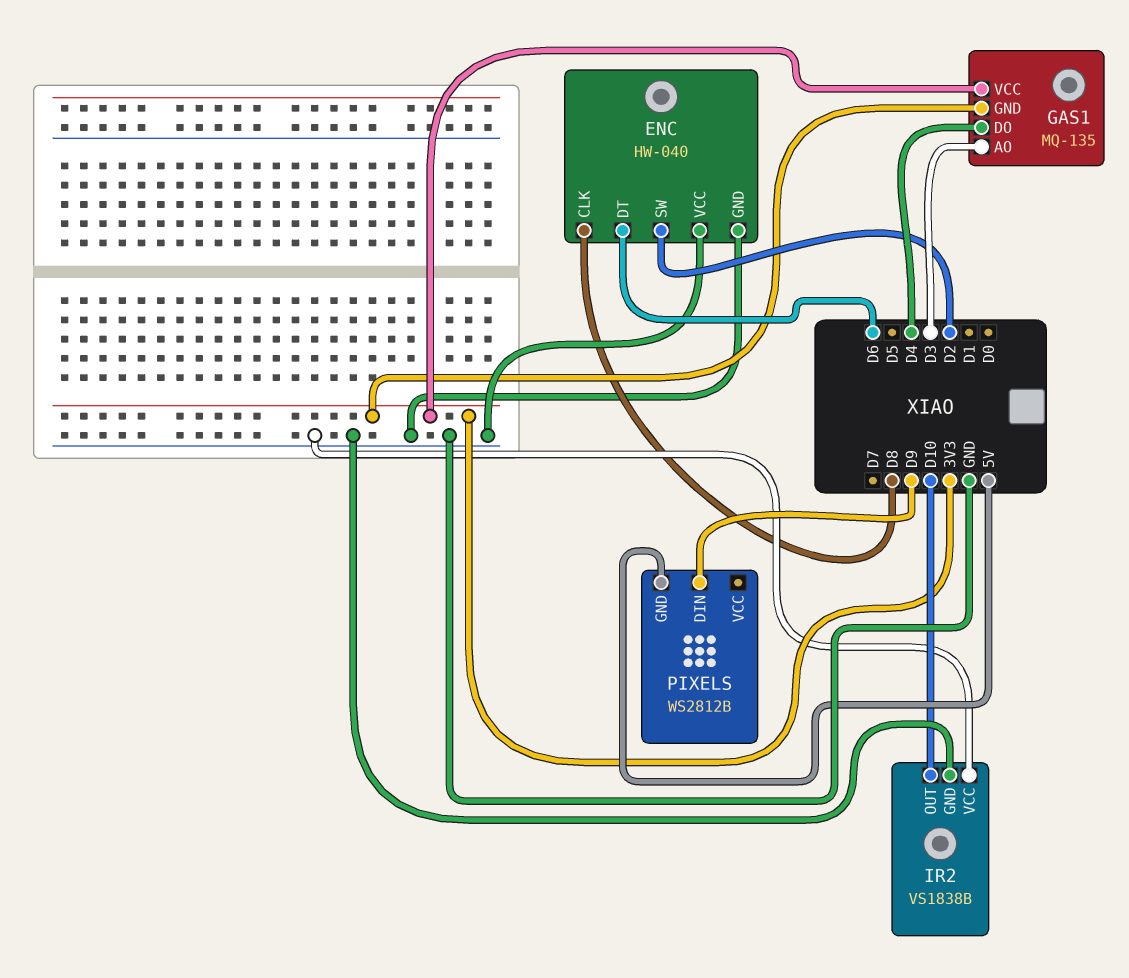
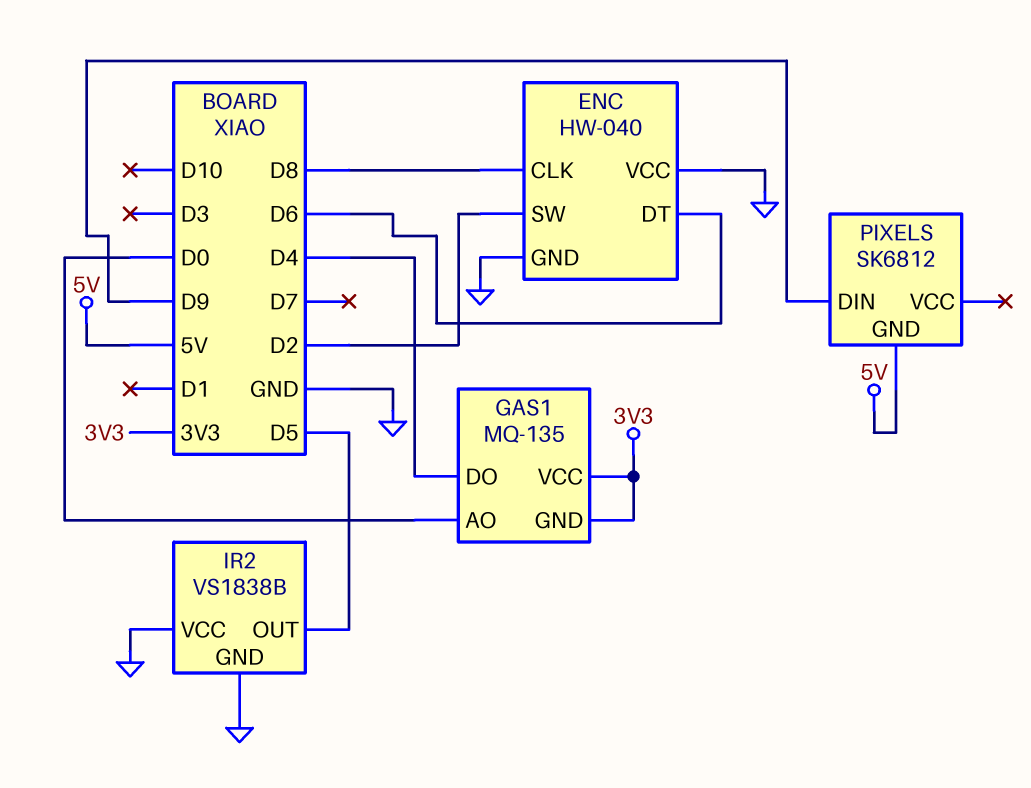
GAS1 pin AO: D3 -> D0
IR2 pin OUT: D10 -> D5
PIXELS: WS2812B -> SK6812

